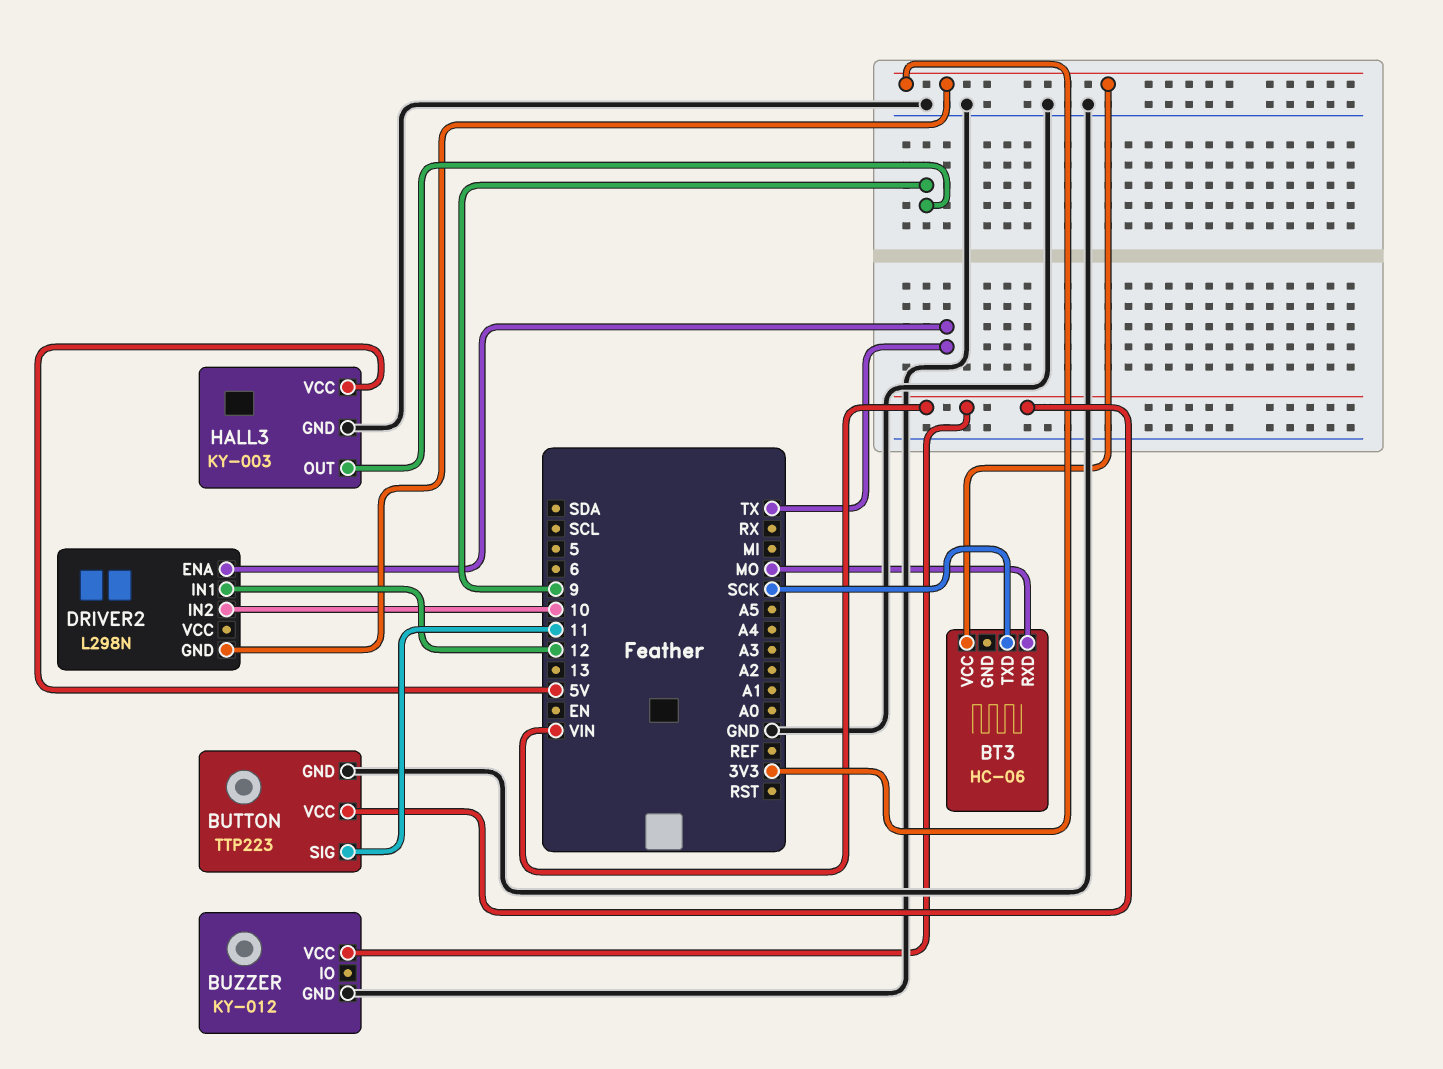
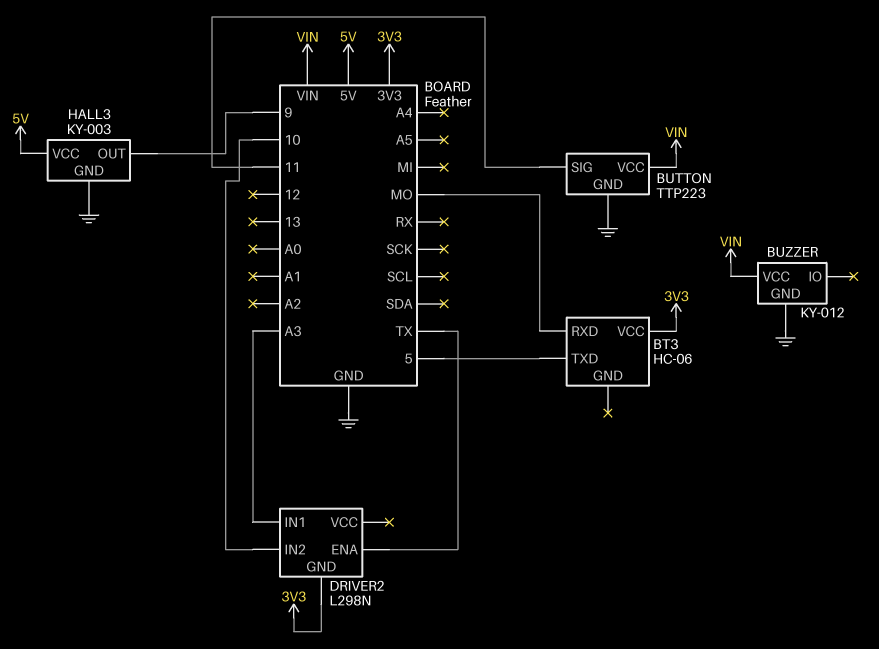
BT3 pin TXD: SCK -> 5
DRIVER2 pin IN1: 12 -> A3

